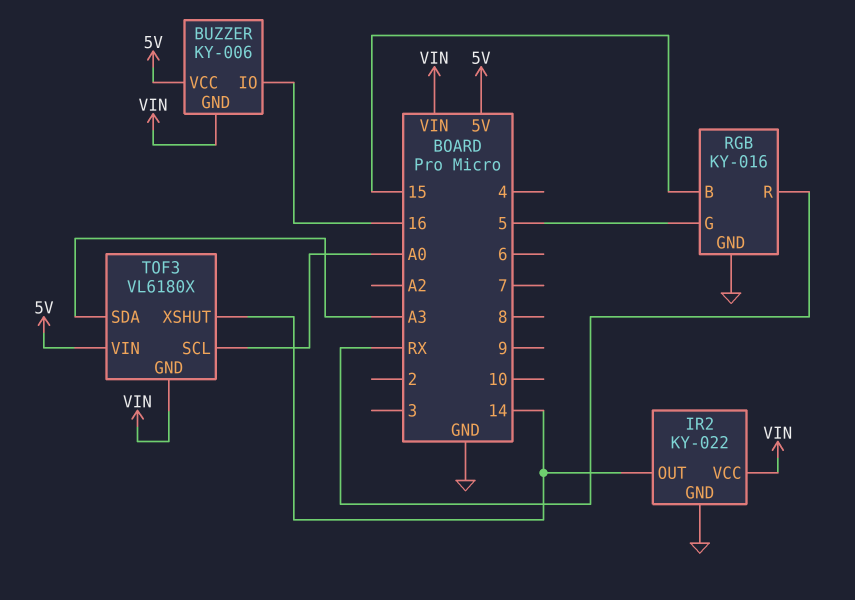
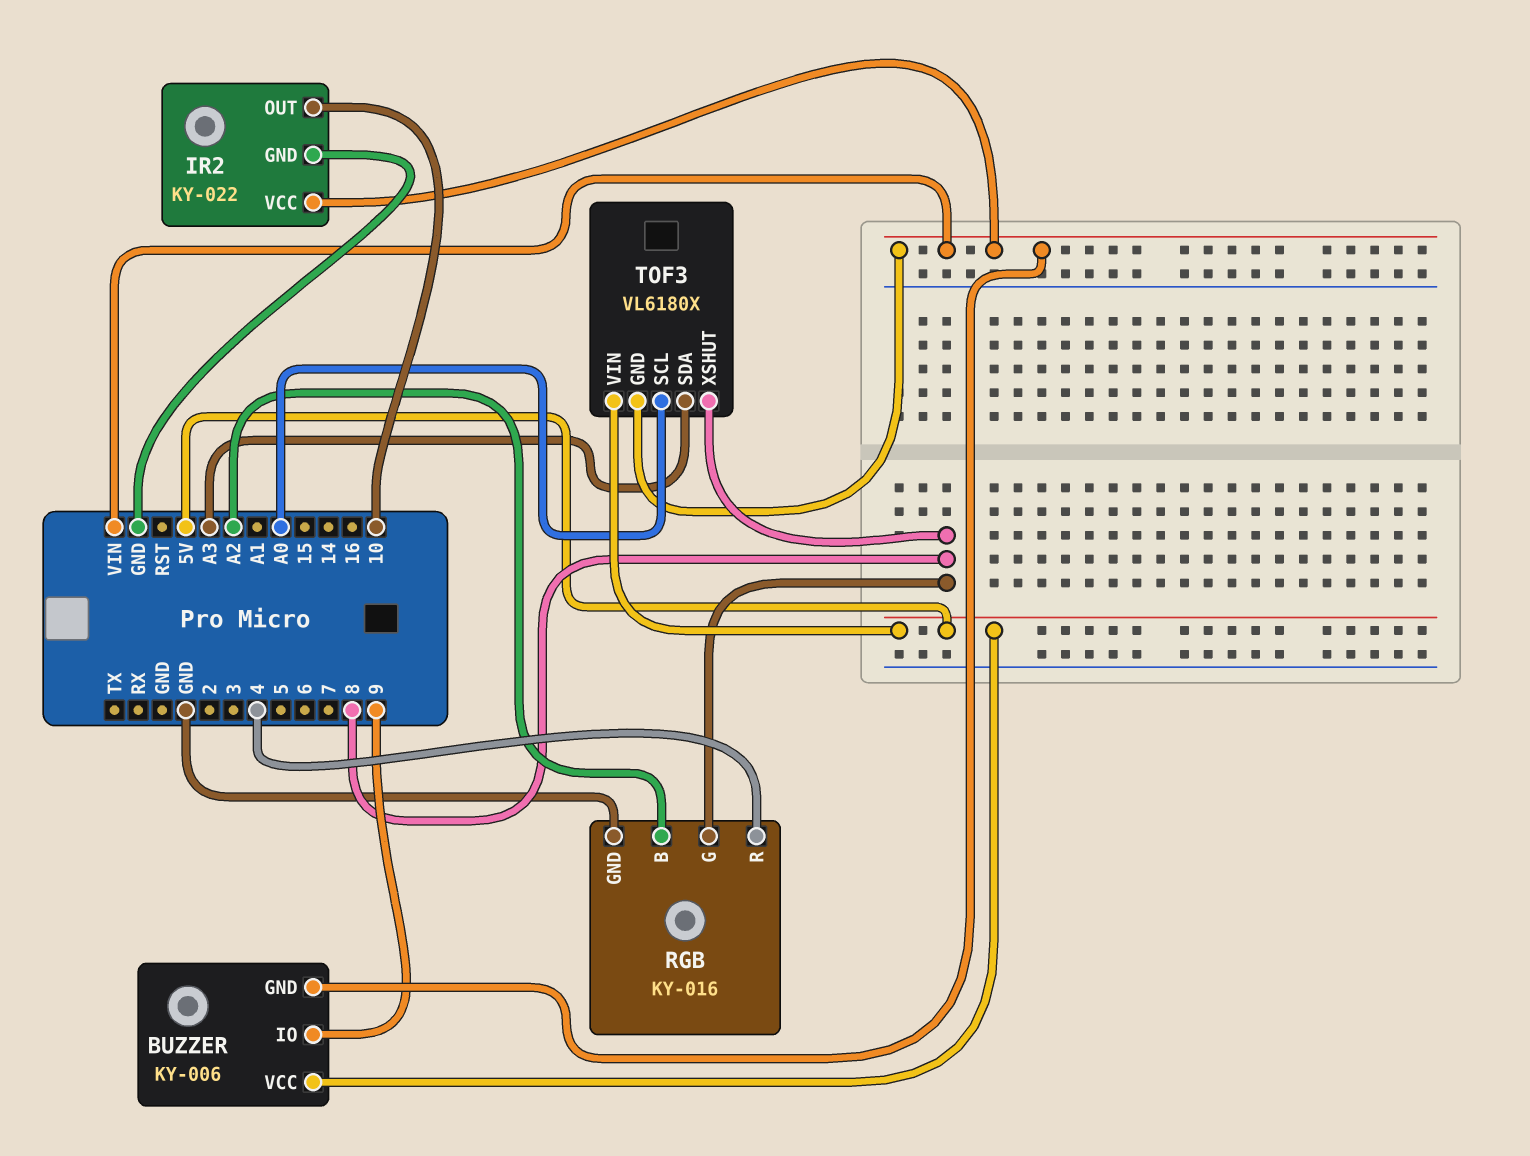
BUZZER pin IO: 16 -> 9
IR2 pin OUT: 14 -> 10
RGB pin B: 15 -> A2
RGB pin G: 5 -> 8
RGB pin R: RX -> 4
TOF3 pin XSHUT: 14 -> 8

